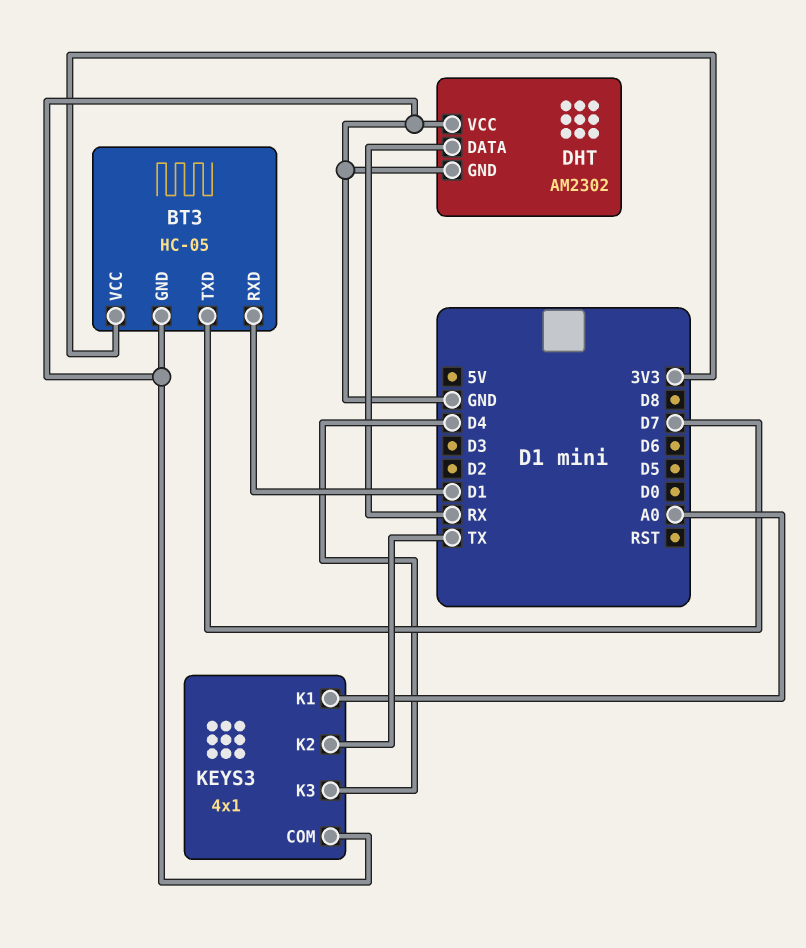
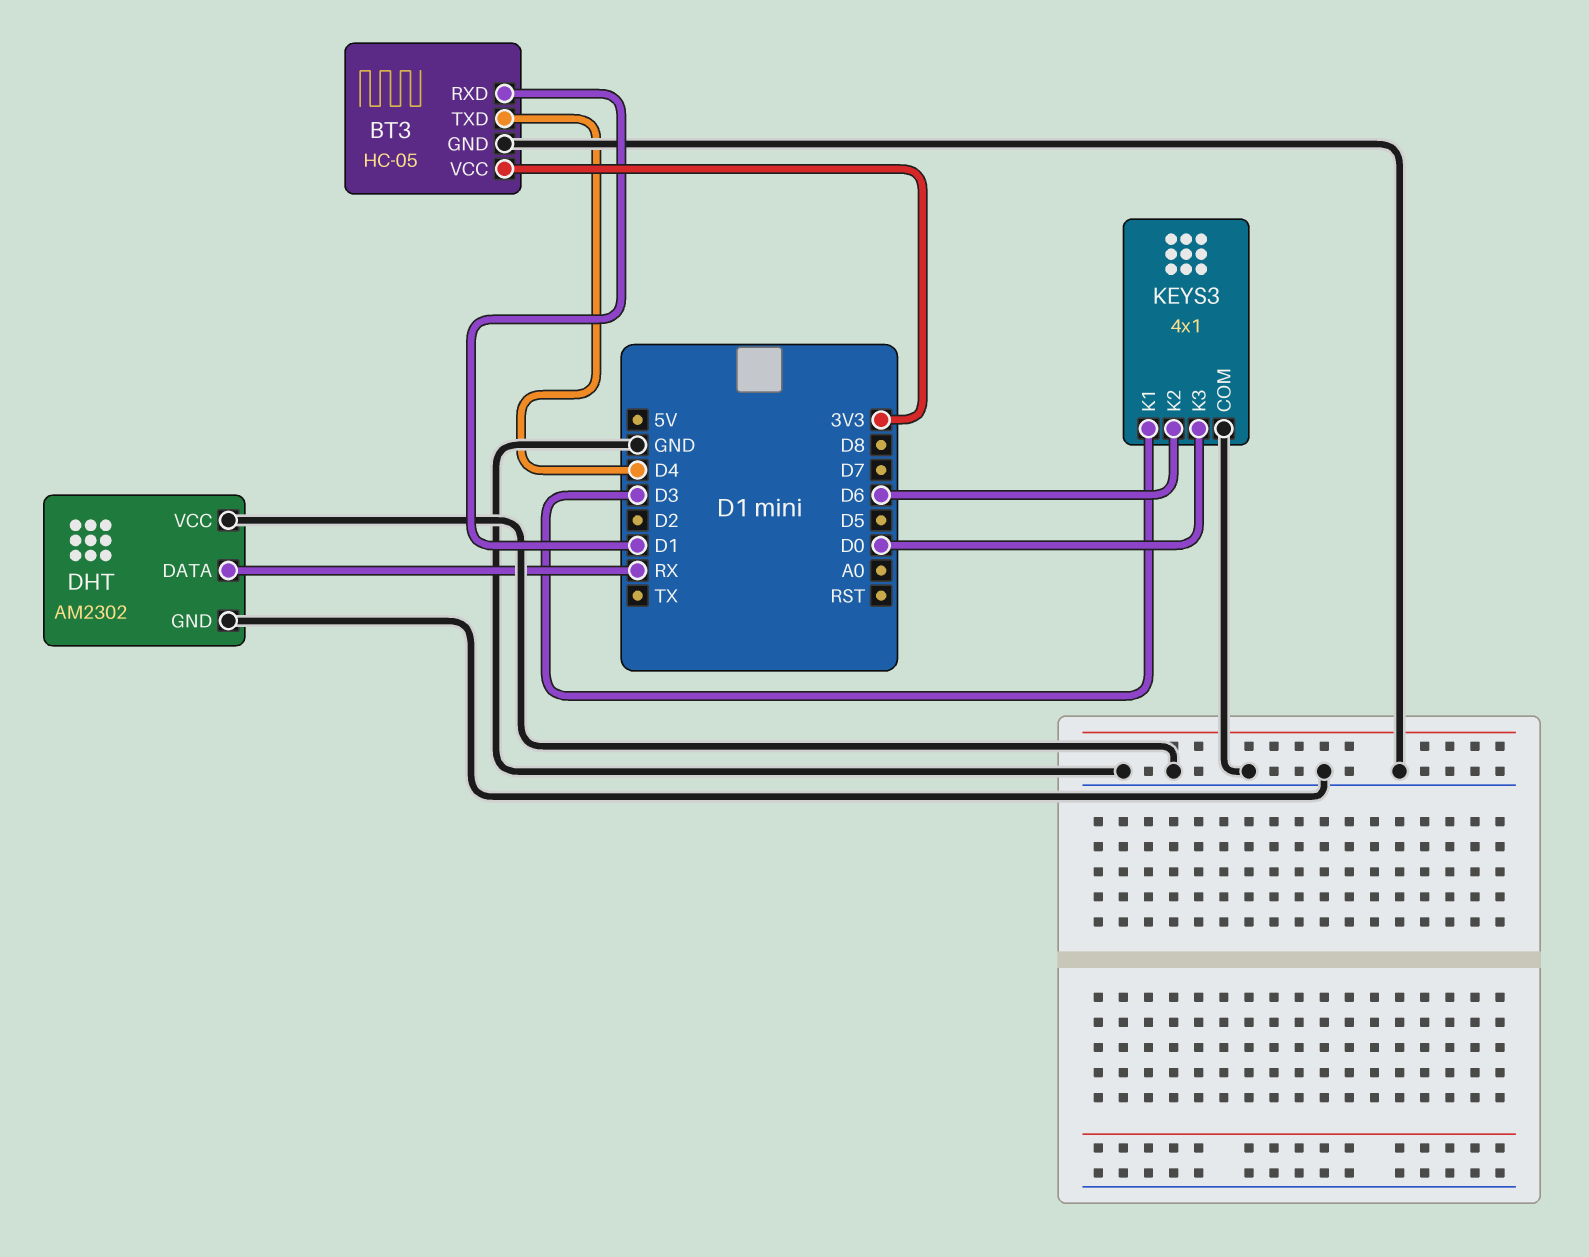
BT3 pin TXD: D7 -> D4
KEYS3 pin K1: A0 -> D3
KEYS3 pin K2: TX -> D6
KEYS3 pin K3: D4 -> D0

